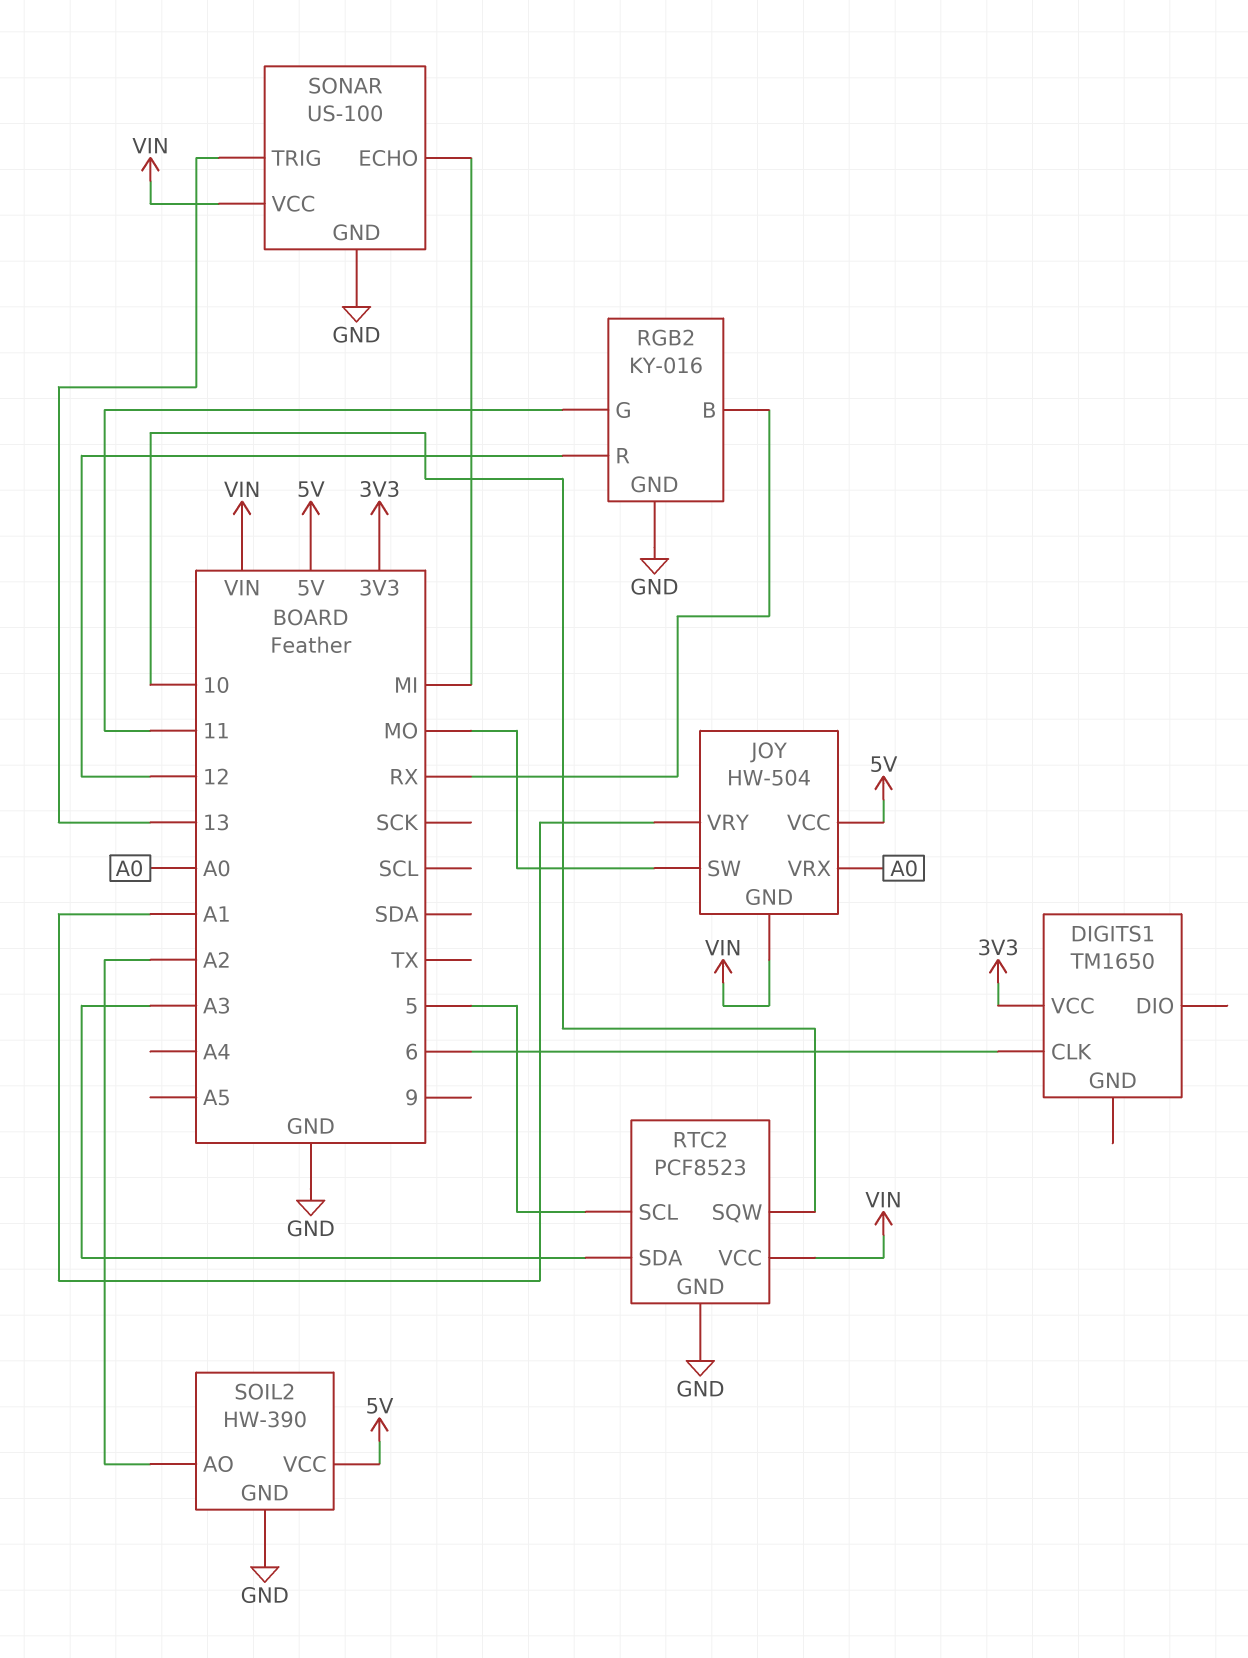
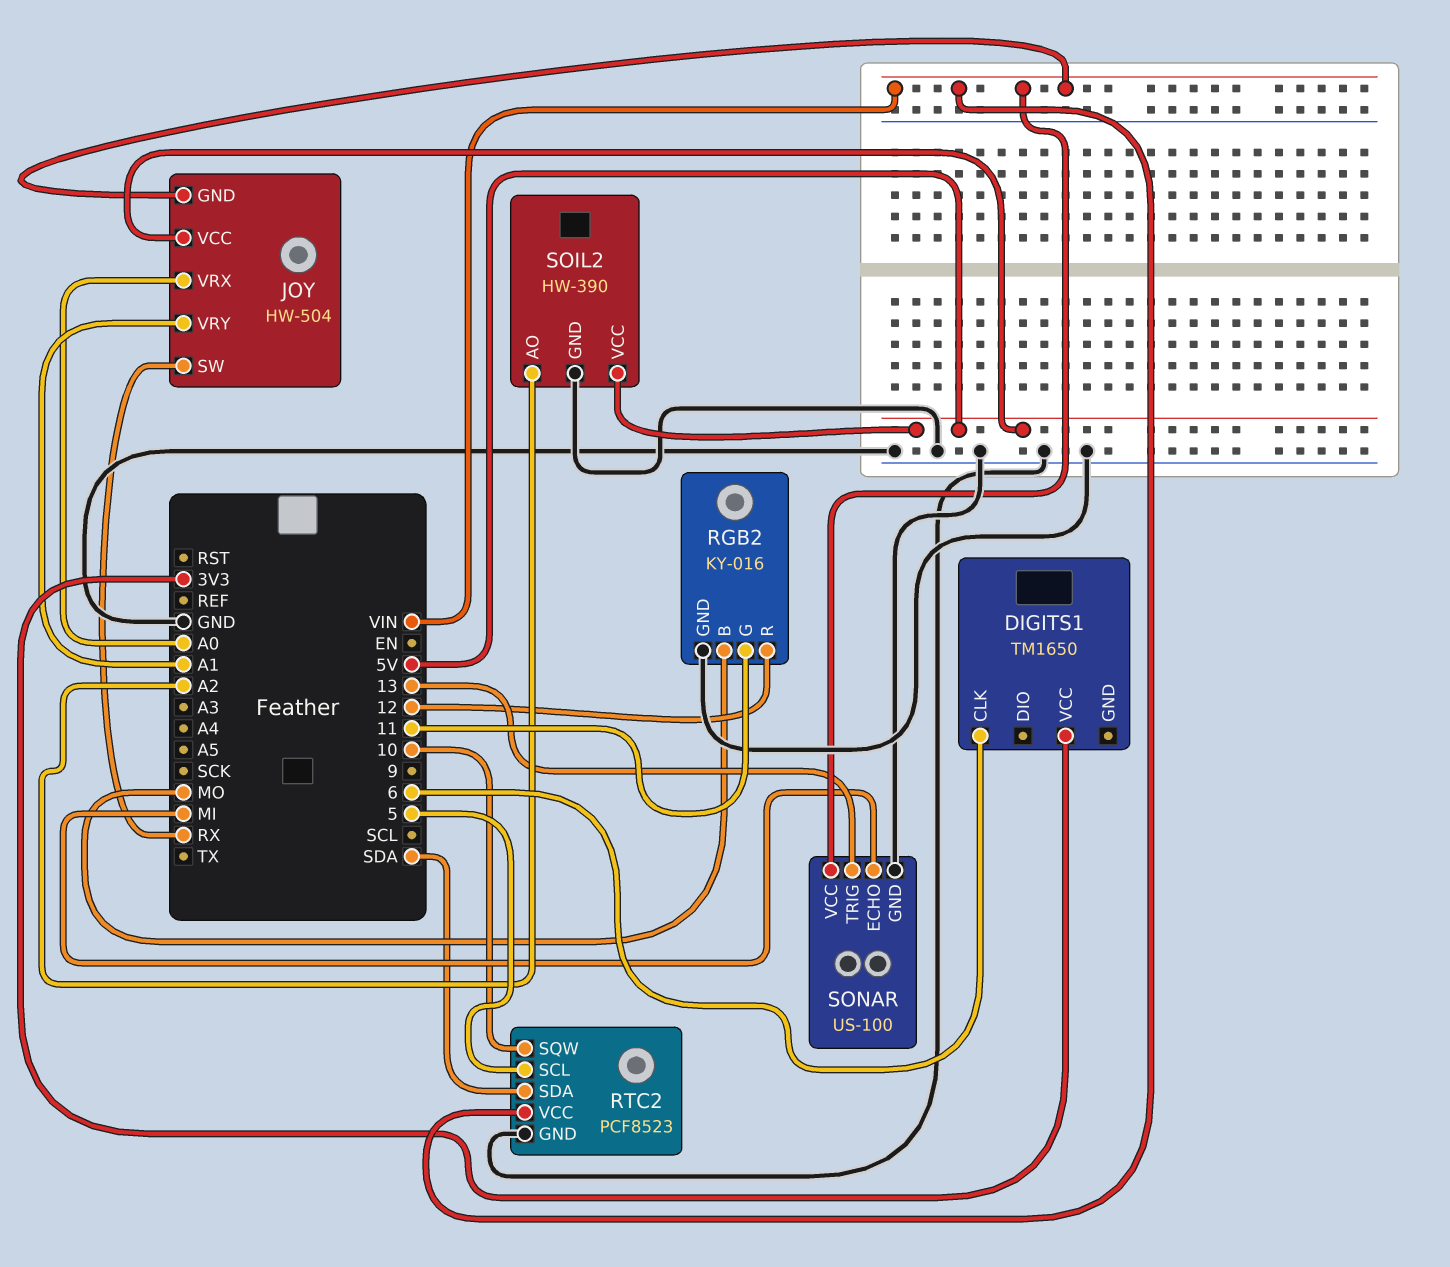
JOY pin SW: MO -> RX
RGB2 pin B: RX -> MO
RTC2 pin SDA: A3 -> SDA

